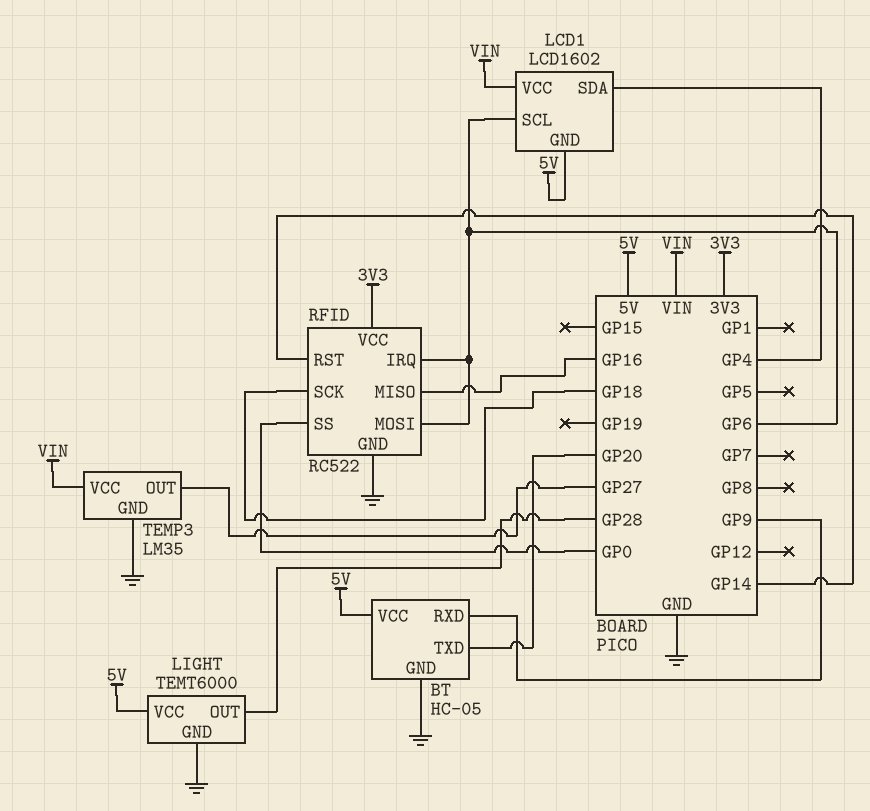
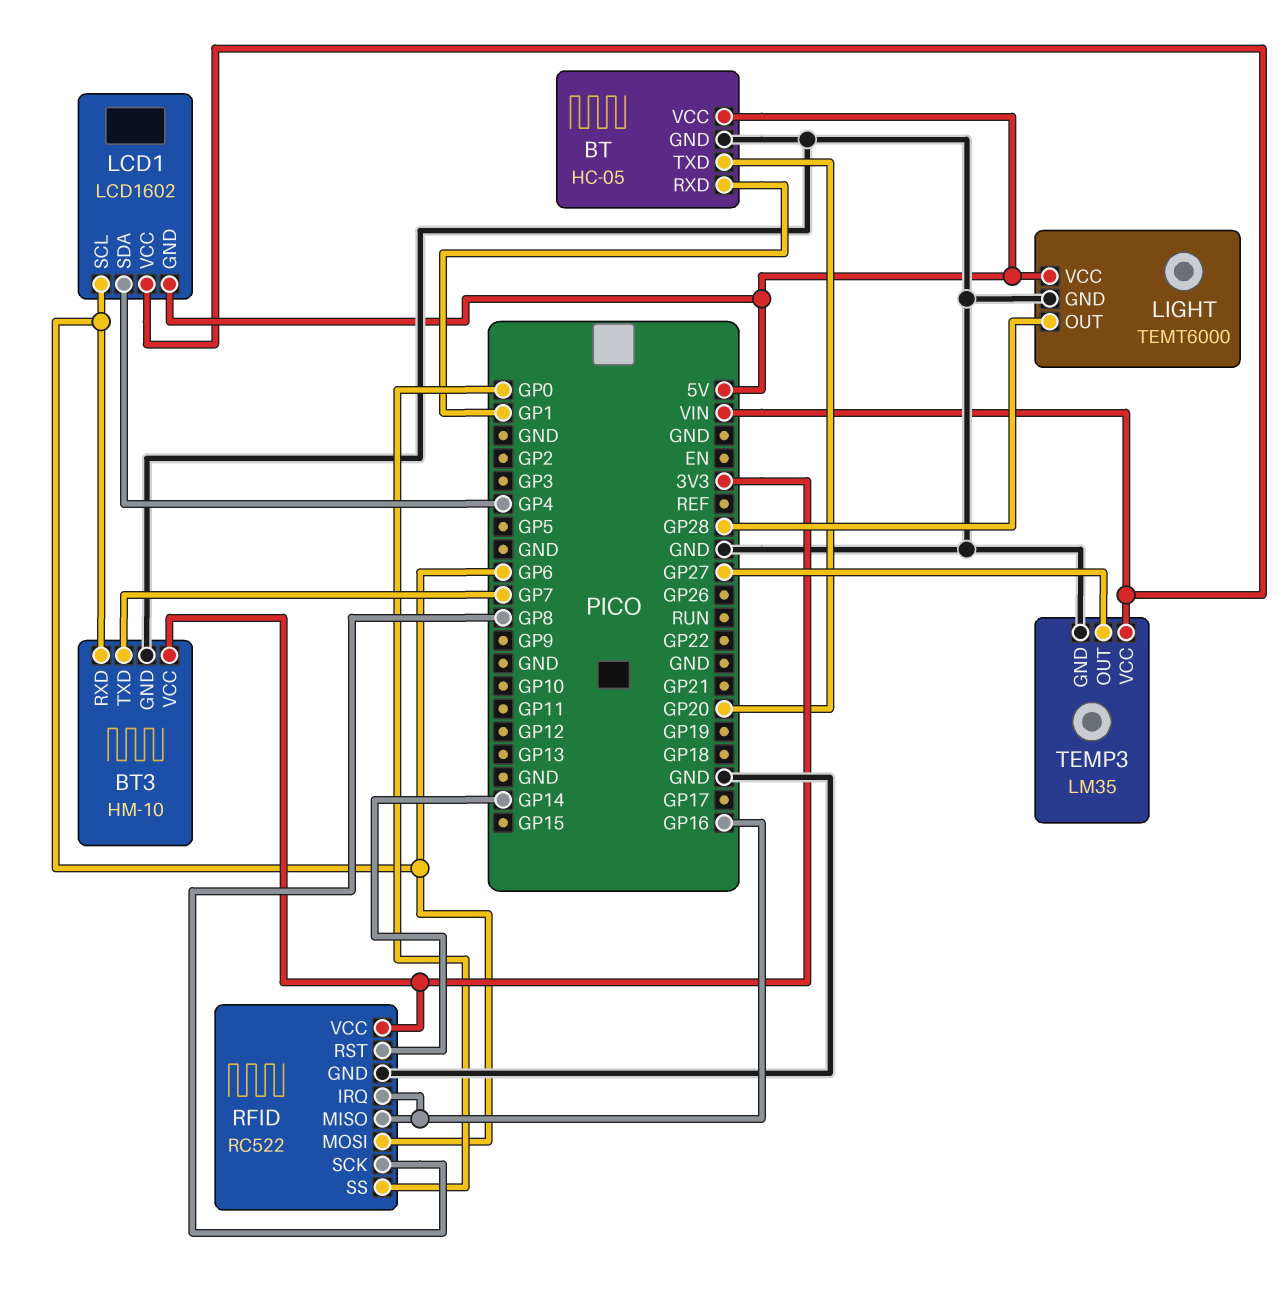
BT pin RXD: GP9 -> GP1
BT3: none -> HM-10
BT3 pin GND: none -> GND
BT3 pin RXD: none -> GP6
BT3 pin TXD: none -> GP7
BT3 pin VCC: none -> 3V3
RFID pin IRQ: GP6 -> GP16
RFID pin SCK: GP18 -> GP8

